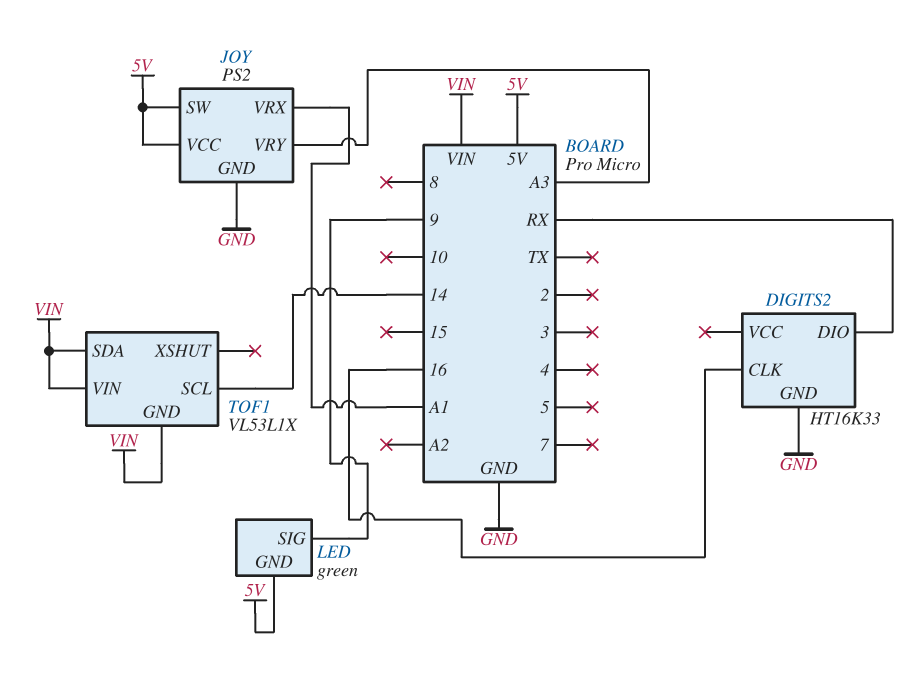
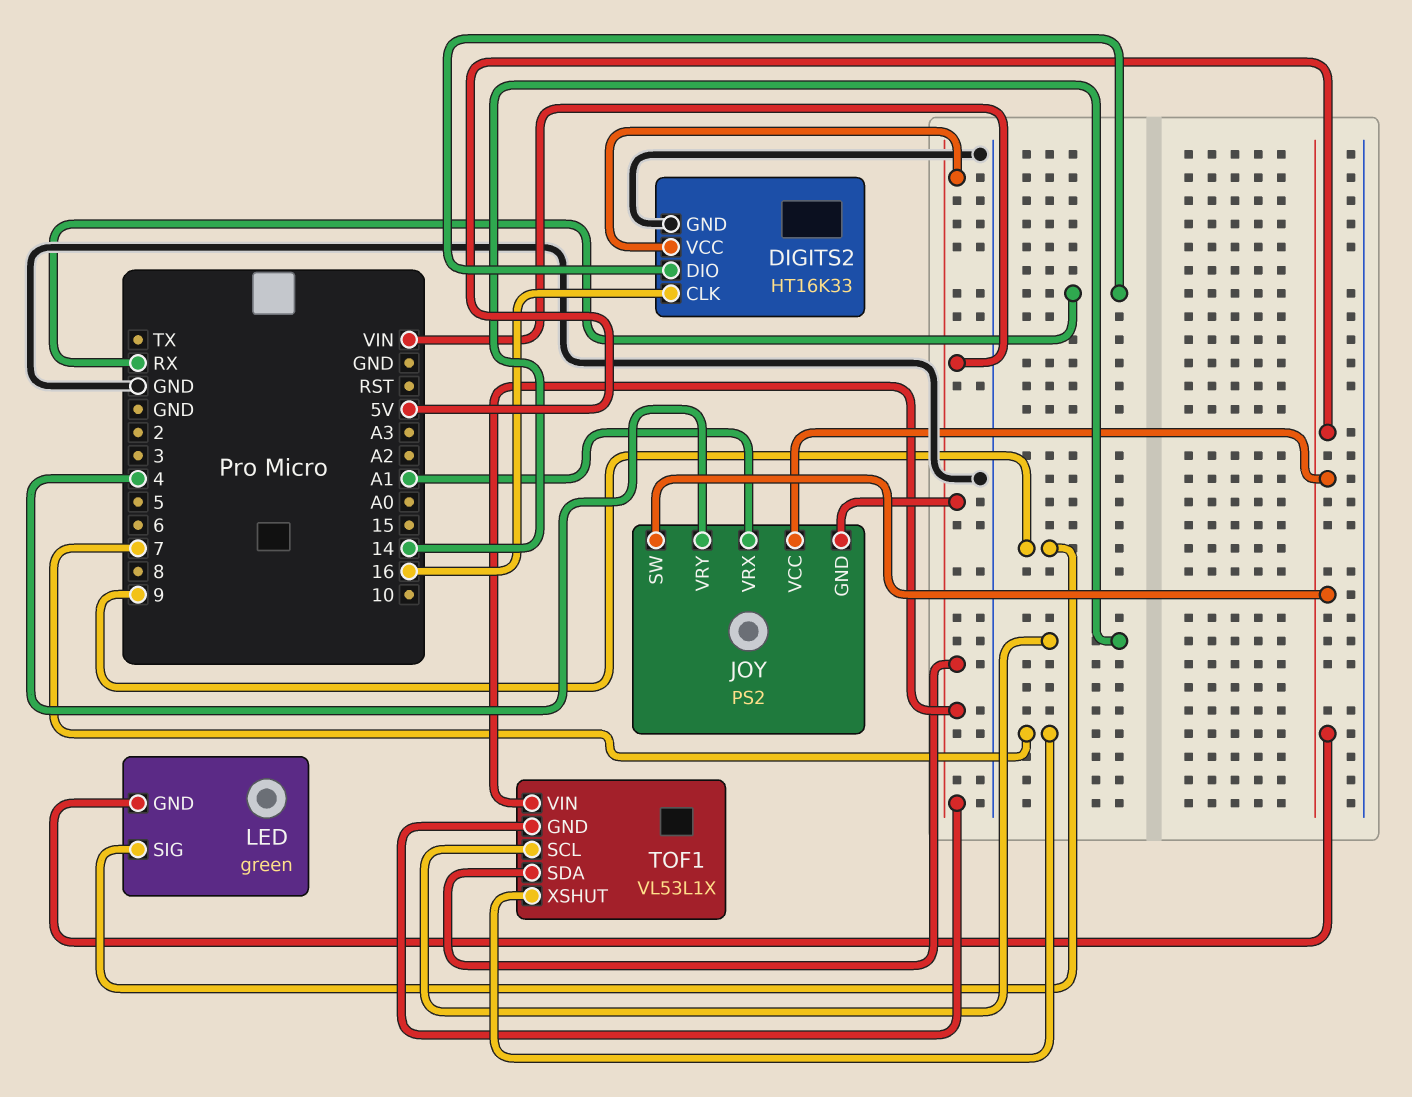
DIGITS2 pin VCC: none -> VIN
JOY pin GND: GND -> VIN
JOY pin VRY: A3 -> 4
TOF1 pin XSHUT: none -> 7

